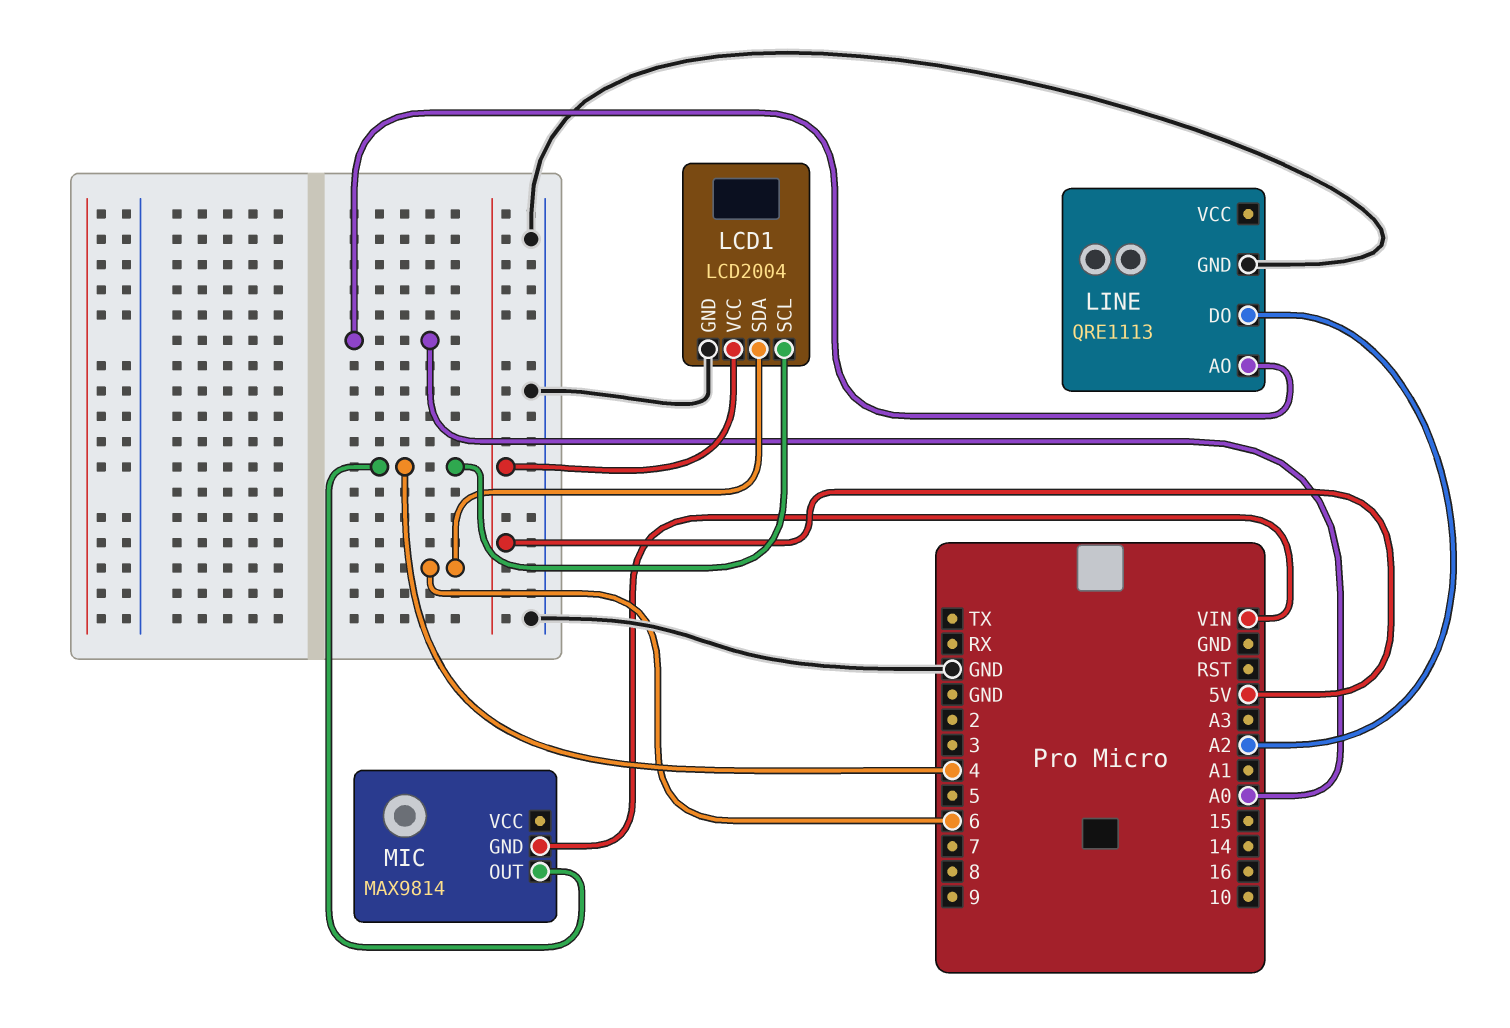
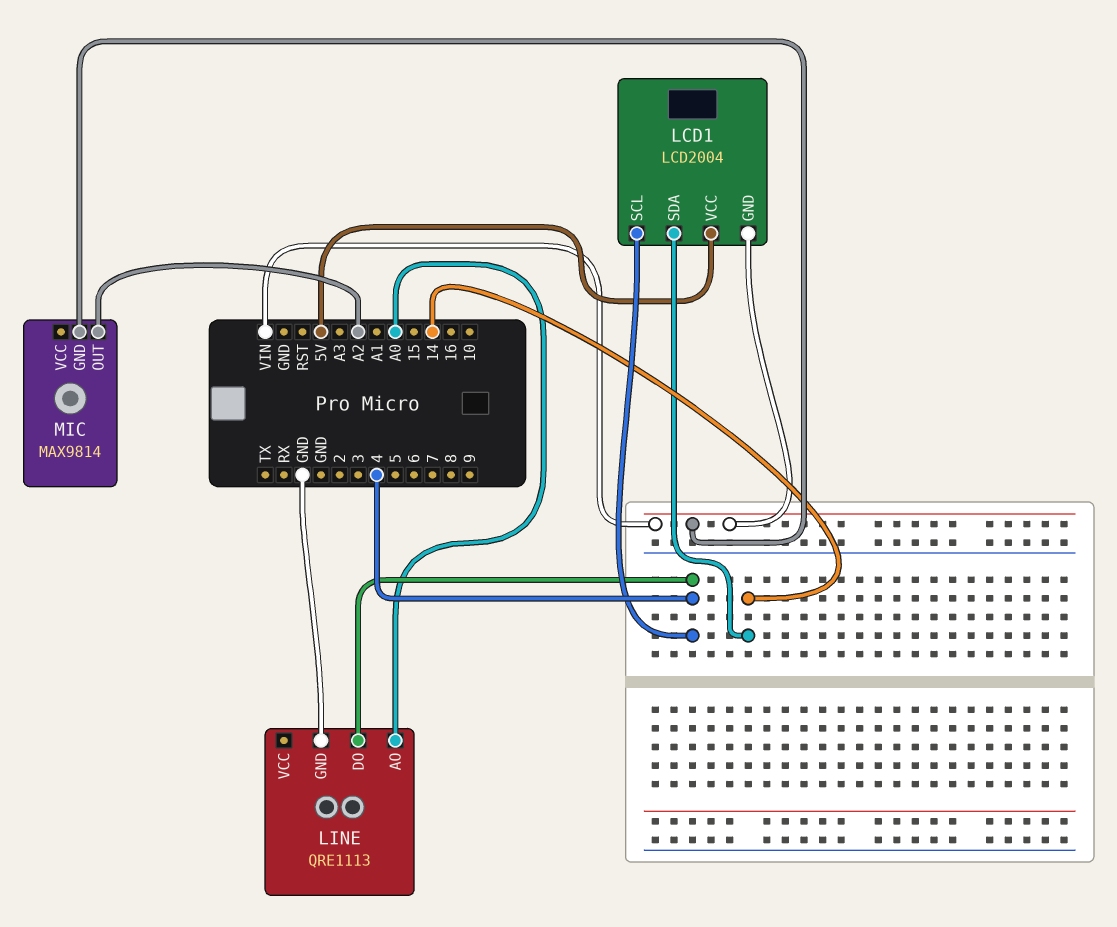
LCD1 pin GND: GND -> VIN
LCD1 pin SDA: 6 -> 14
LINE pin DO: A2 -> 4
MIC pin OUT: 4 -> A2

